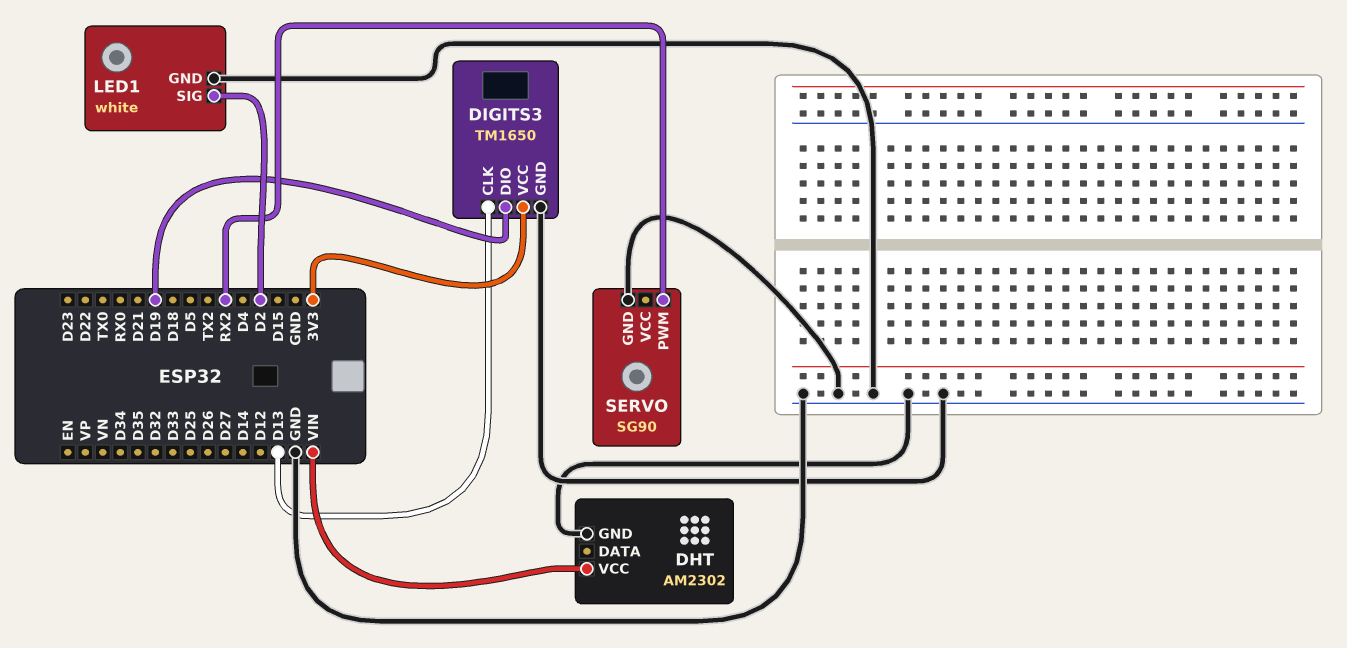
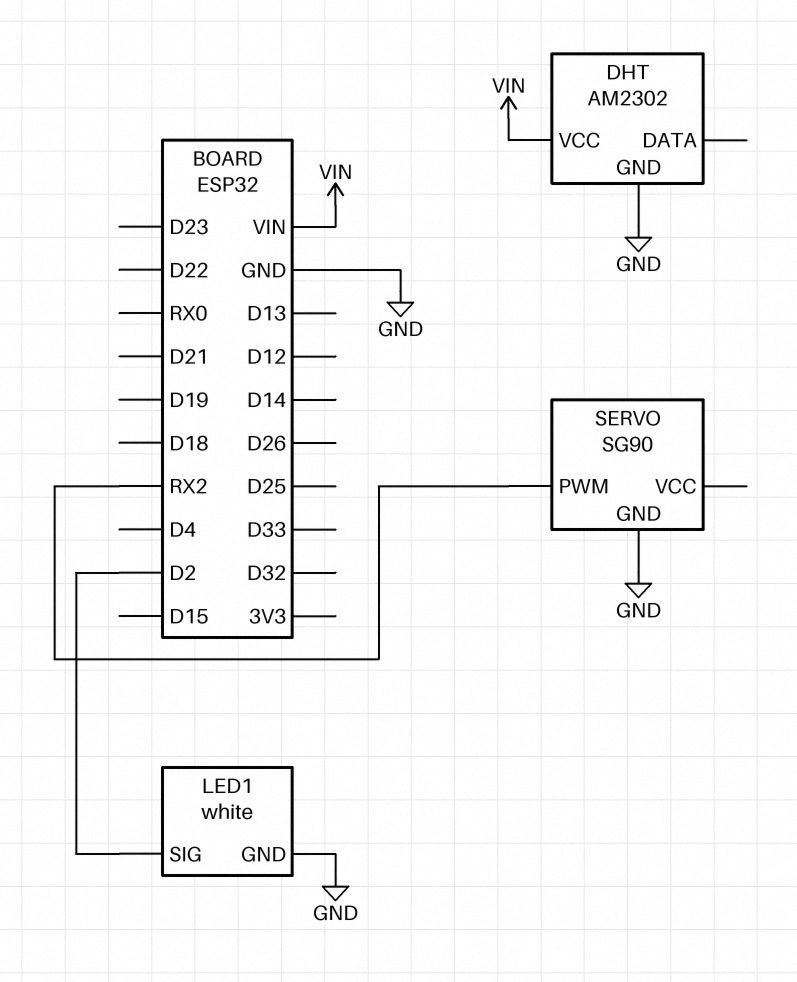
DIGITS3: TM1650 -> none
DIGITS3 pin CLK: D13 -> none
DIGITS3 pin DIO: D19 -> none
DIGITS3 pin GND: GND -> none
DIGITS3 pin VCC: 3V3 -> none

